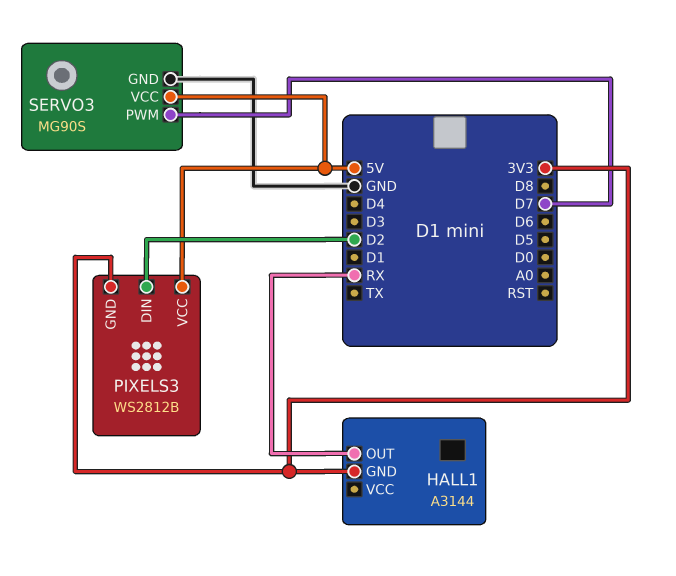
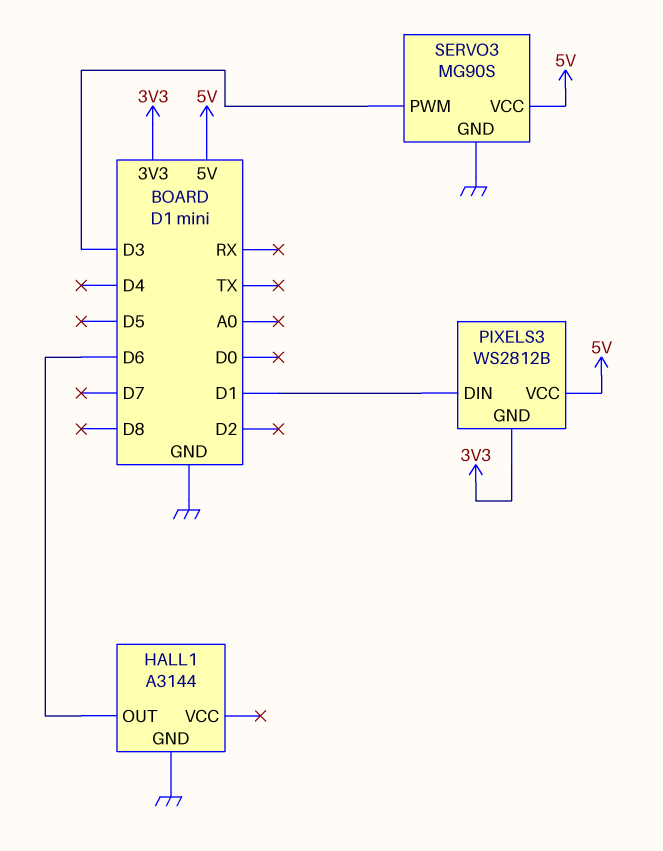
HALL1 pin GND: 3V3 -> GND
HALL1 pin OUT: RX -> D6
PIXELS3 pin DIN: D2 -> D1
SERVO3 pin PWM: D7 -> D3

